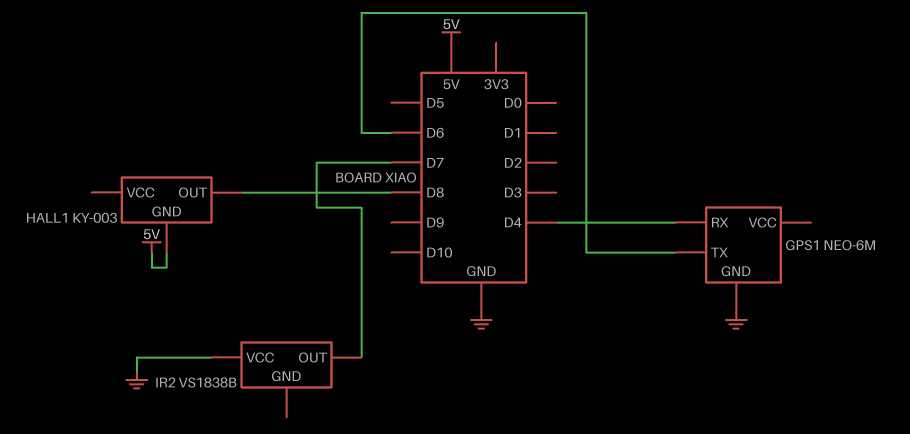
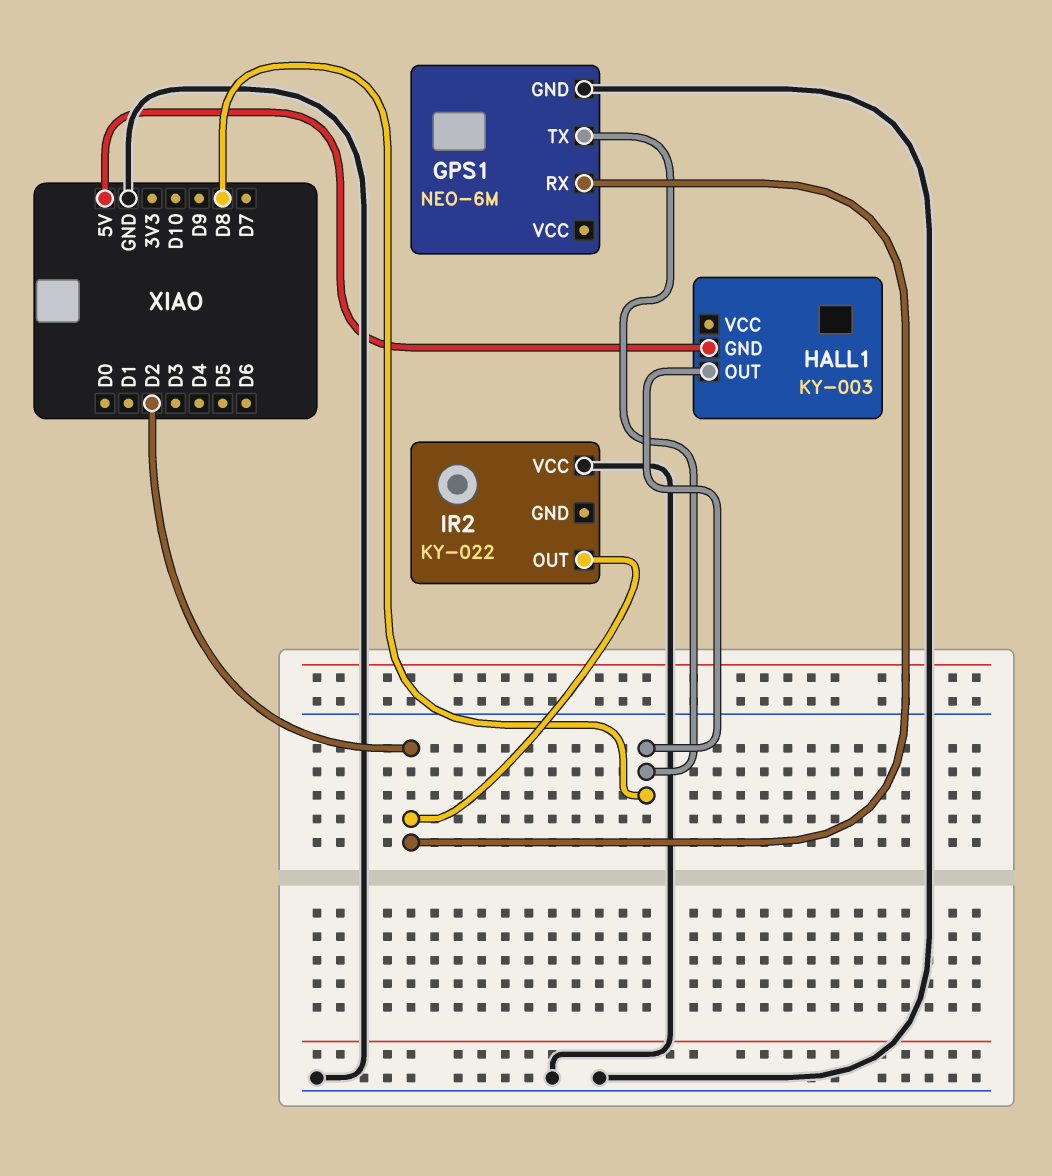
GPS1 pin RX: D4 -> D2
GPS1 pin TX: D6 -> D8
IR2: VS1838B -> KY-022
IR2 pin OUT: D7 -> D2

